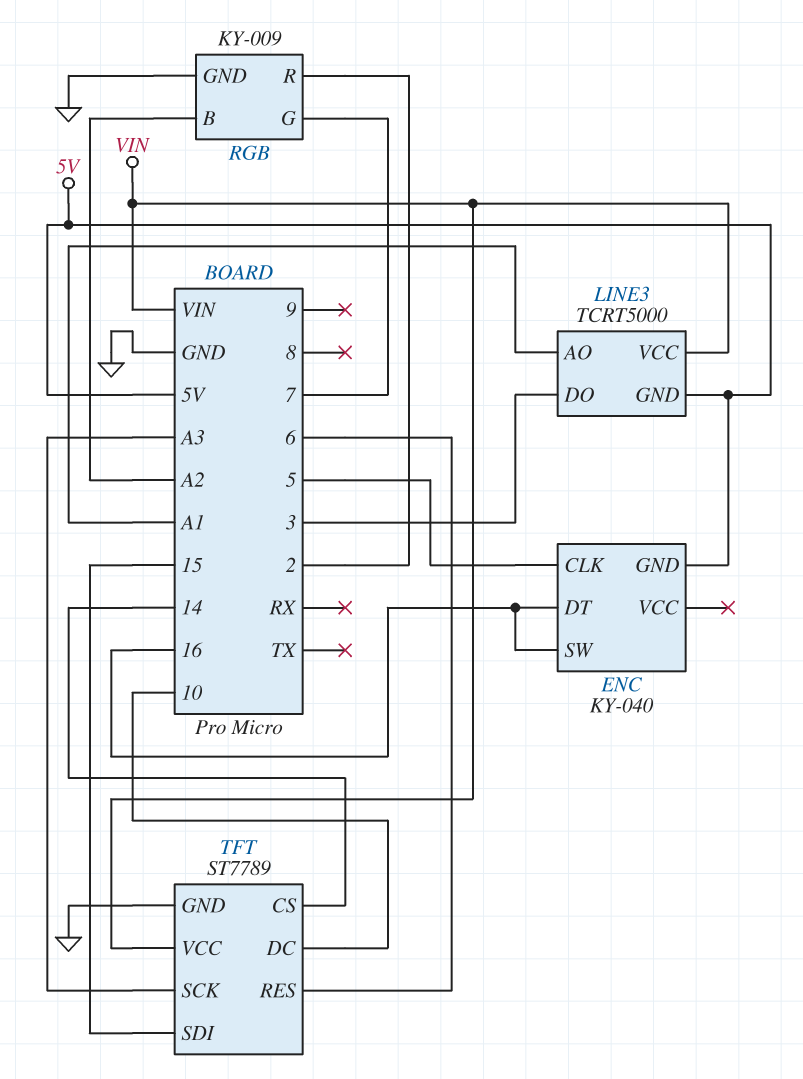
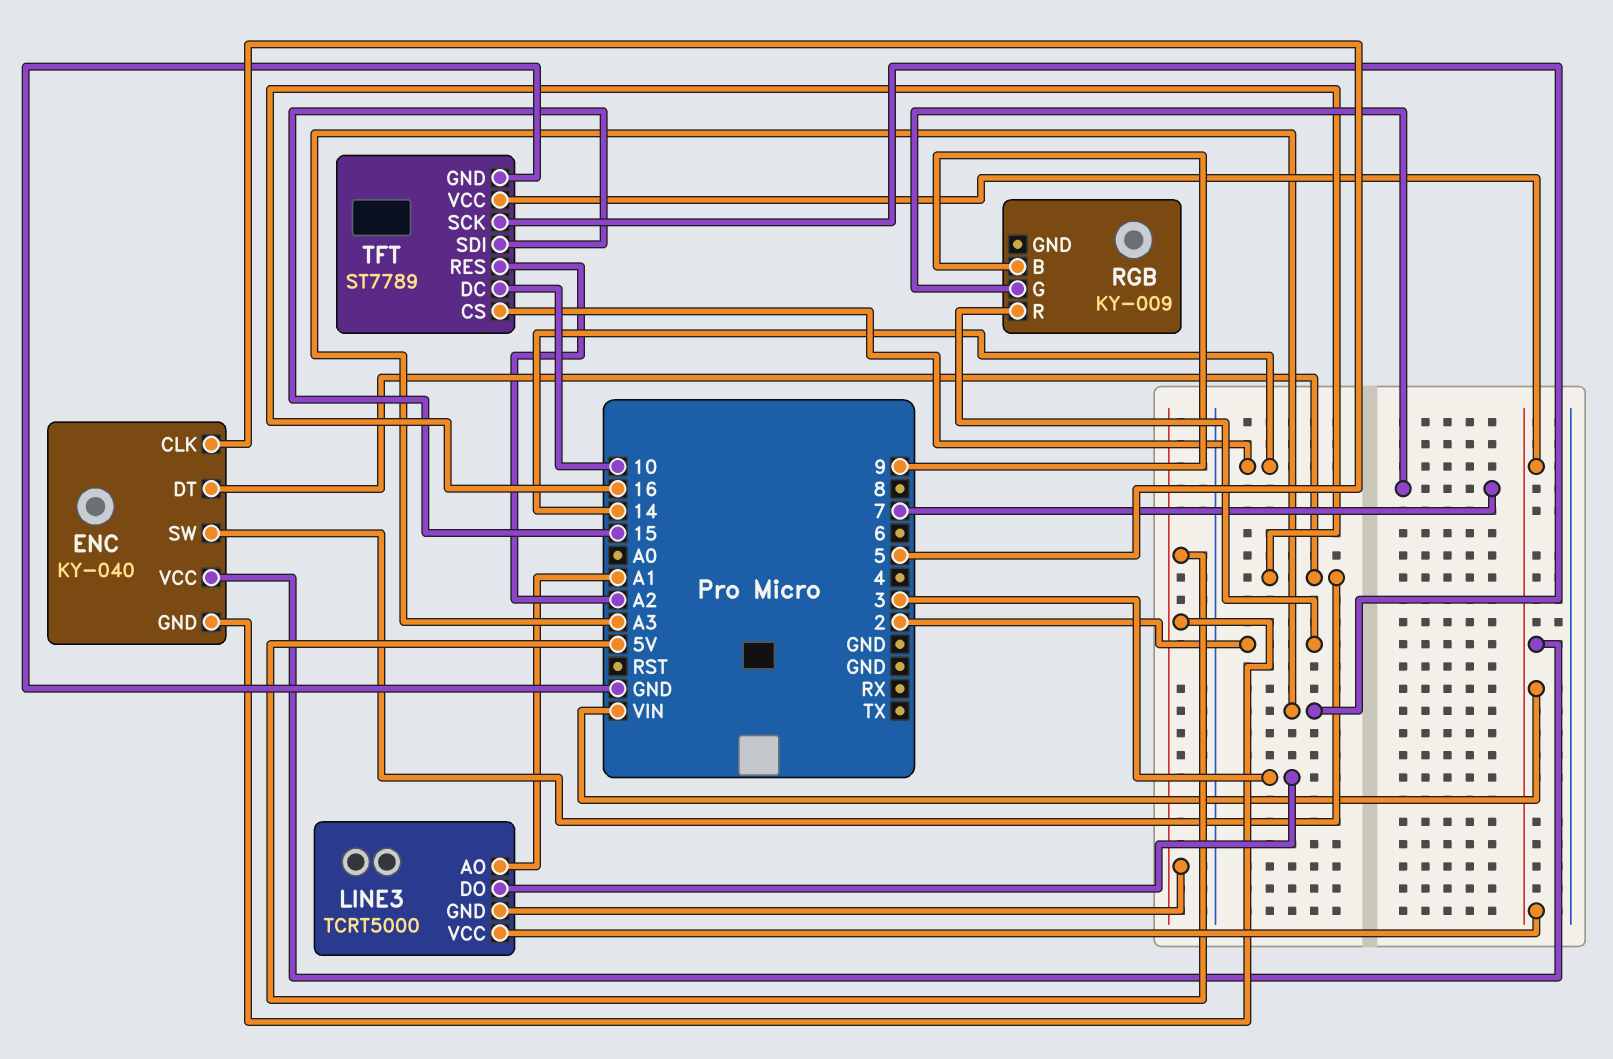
ENC pin VCC: none -> VIN
RGB pin B: A2 -> 9
RGB pin GND: GND -> none
TFT pin RES: 6 -> A2

